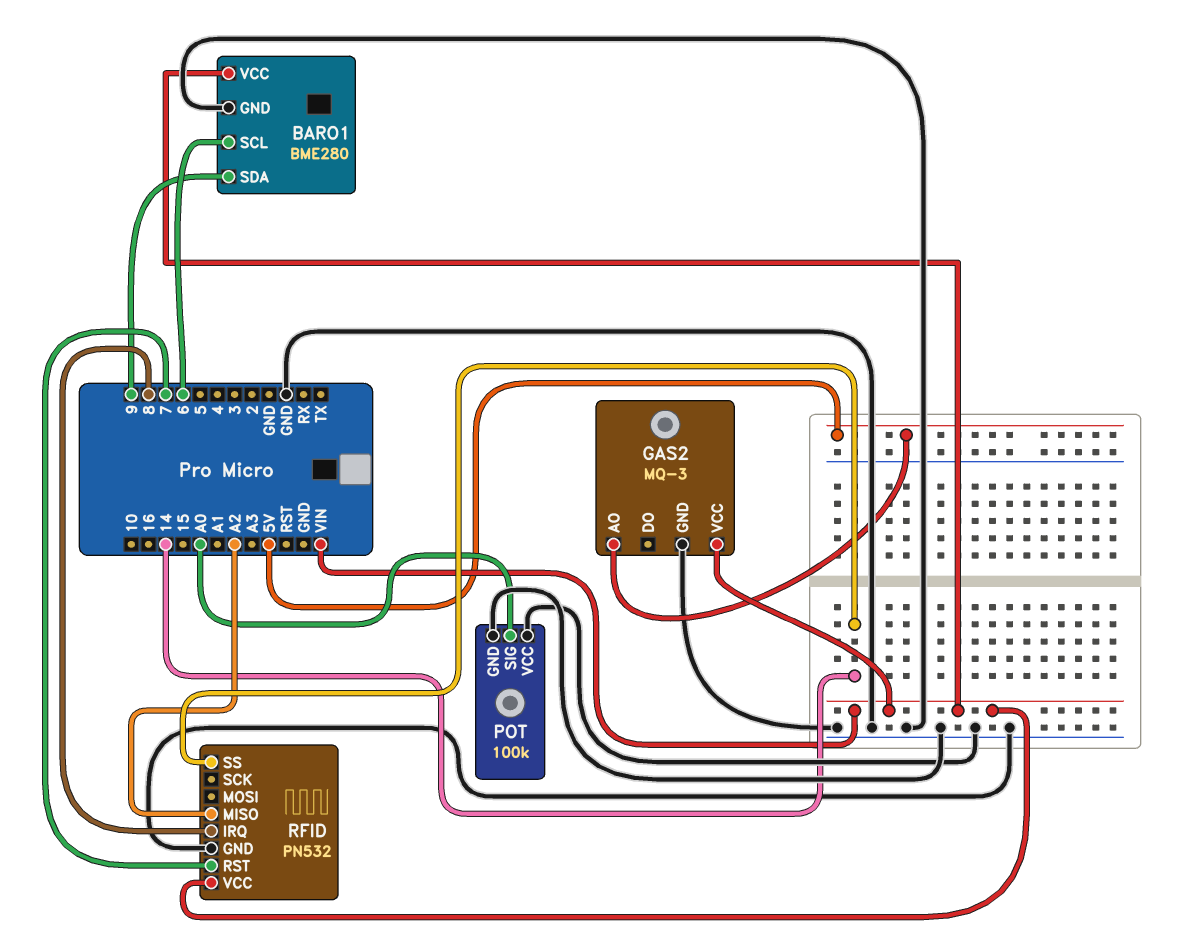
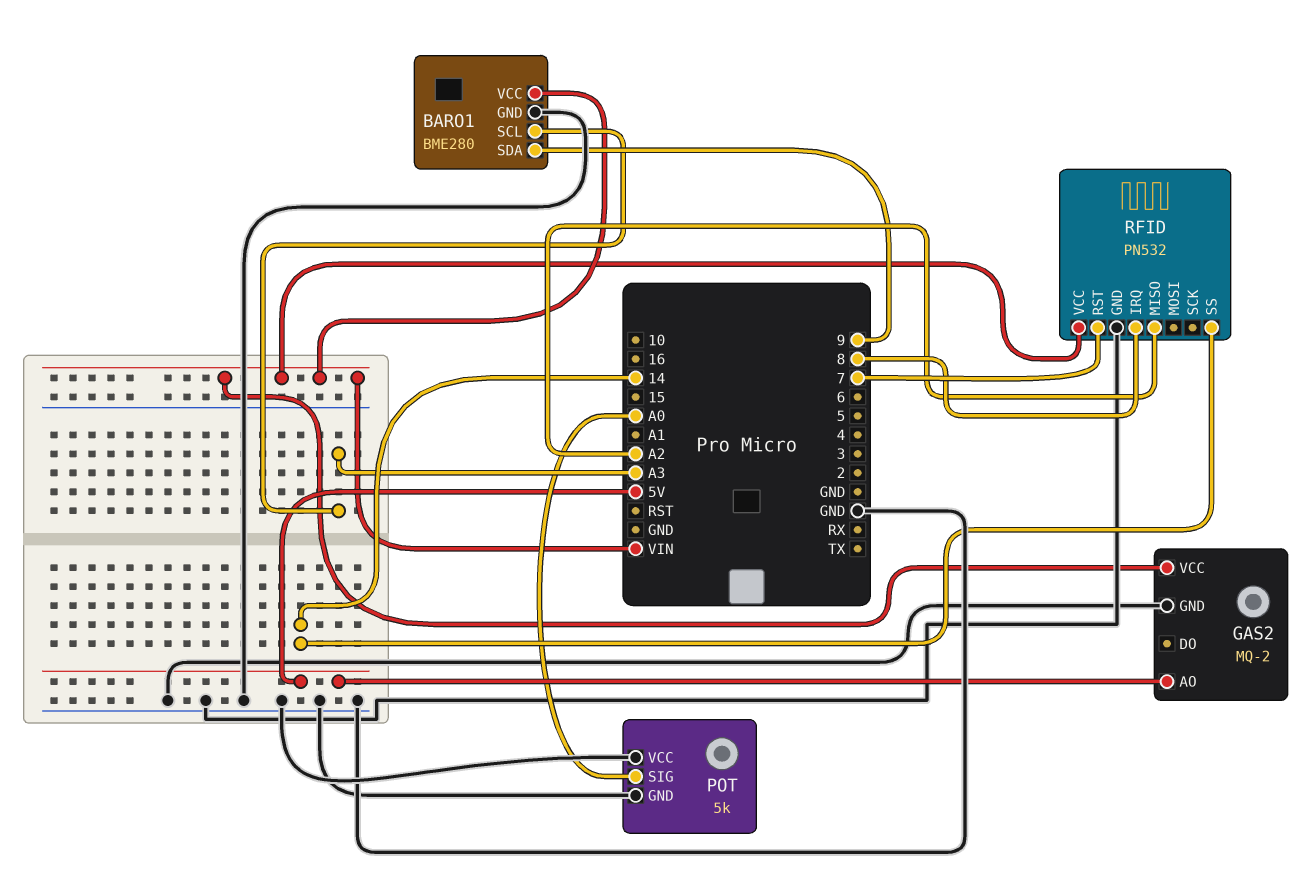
BARO1 pin SCL: 6 -> A3
GAS2: MQ-3 -> MQ-2
POT: 100k -> 5k

